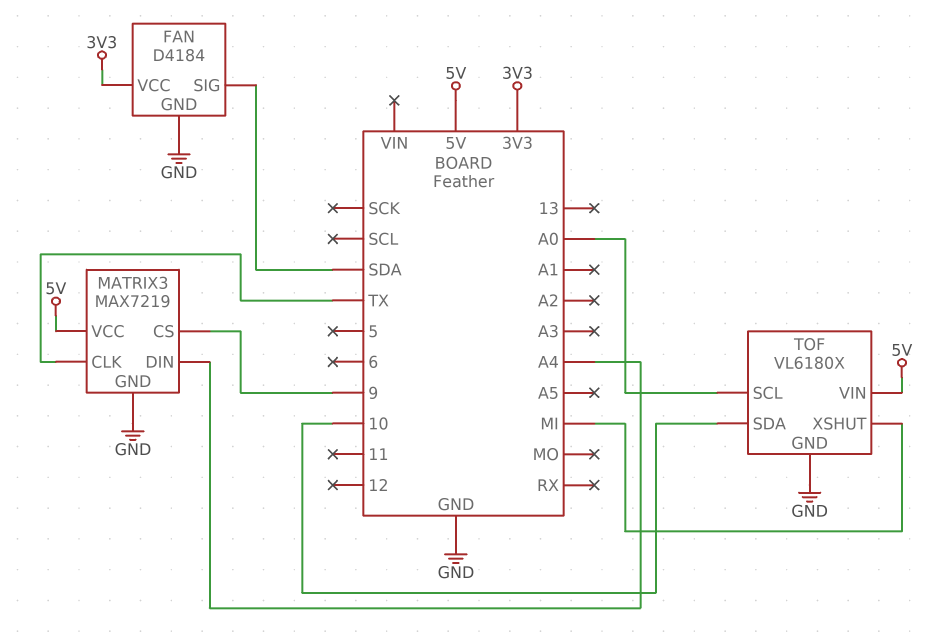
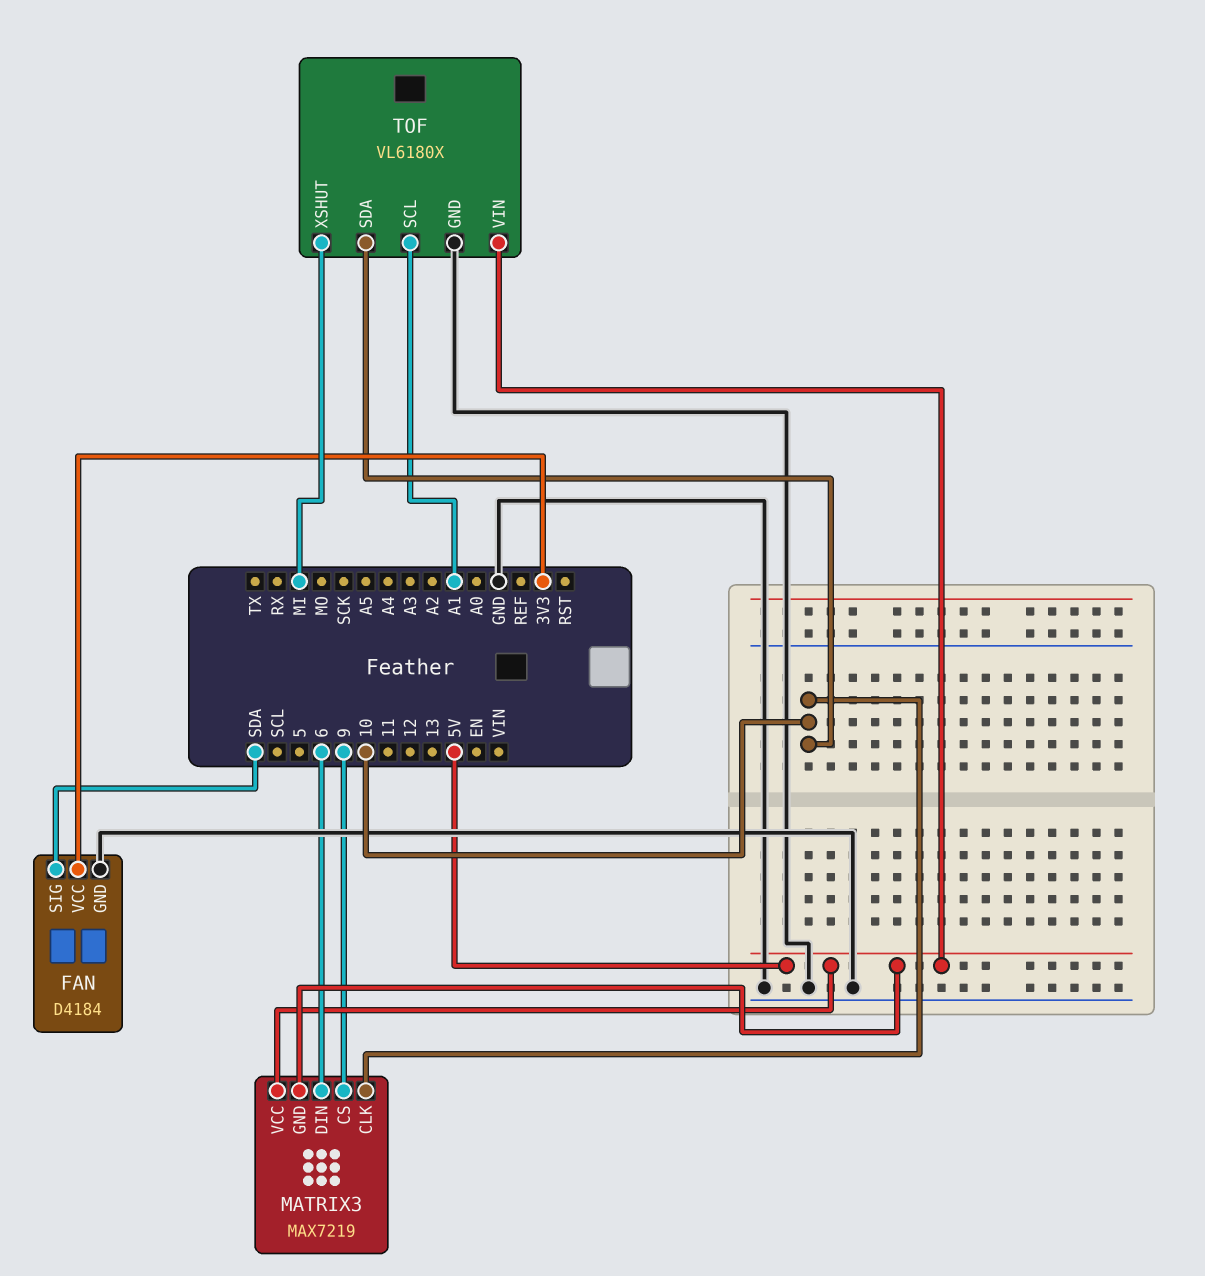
MATRIX3 pin CLK: TX -> 10
MATRIX3 pin DIN: A4 -> 6
MATRIX3 pin GND: GND -> 5V
TOF pin SCL: A0 -> A1

